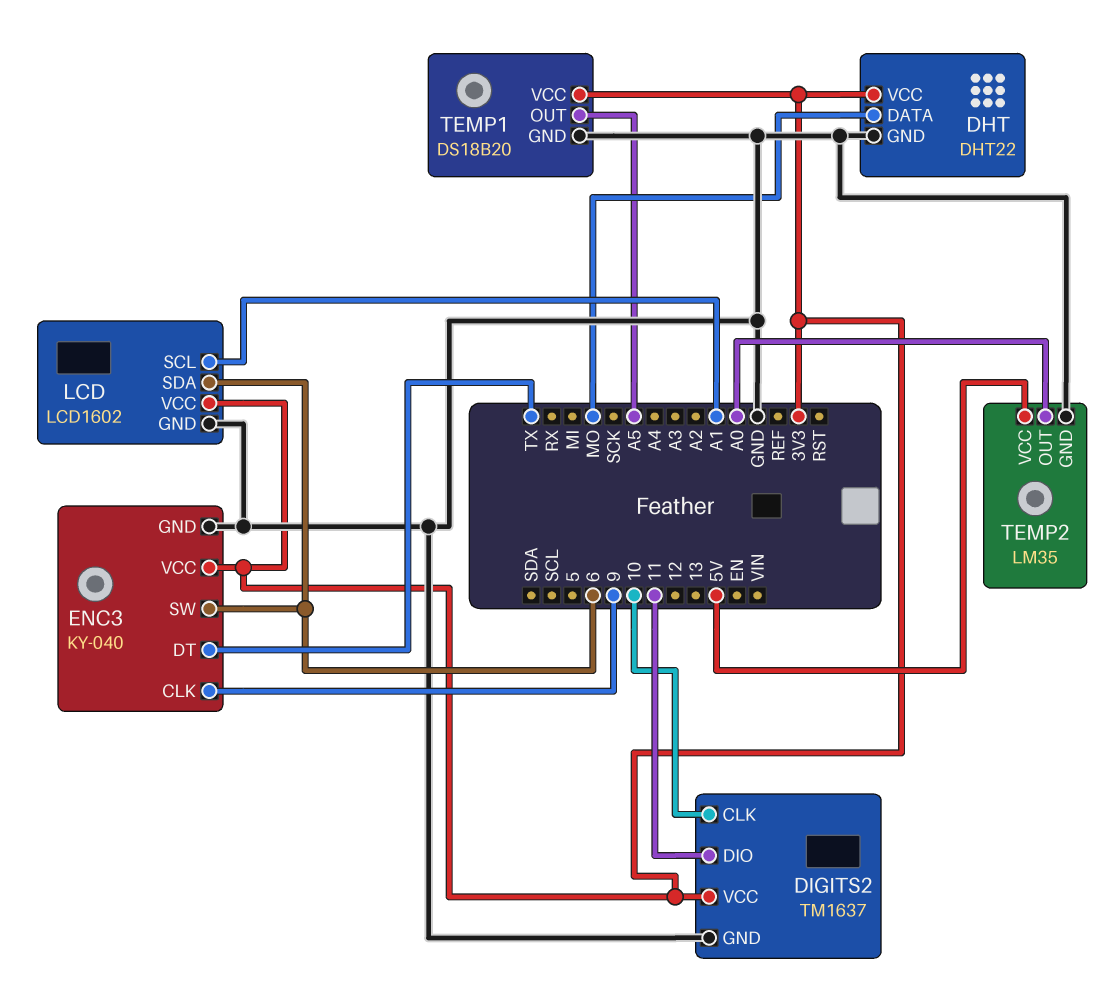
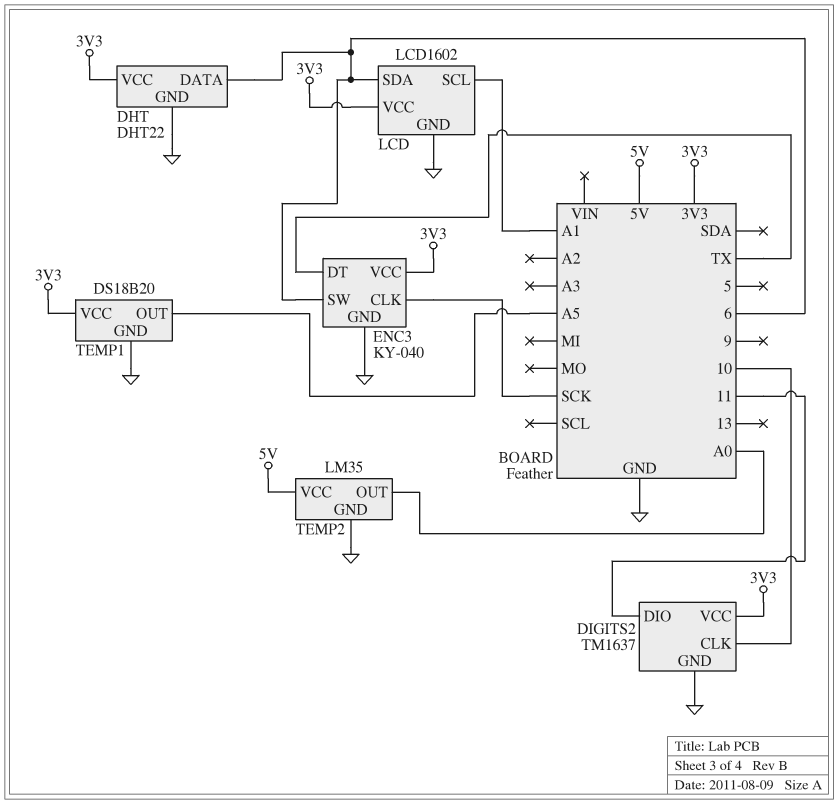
DHT pin DATA: MO -> 6
ENC3 pin CLK: 9 -> SCK

